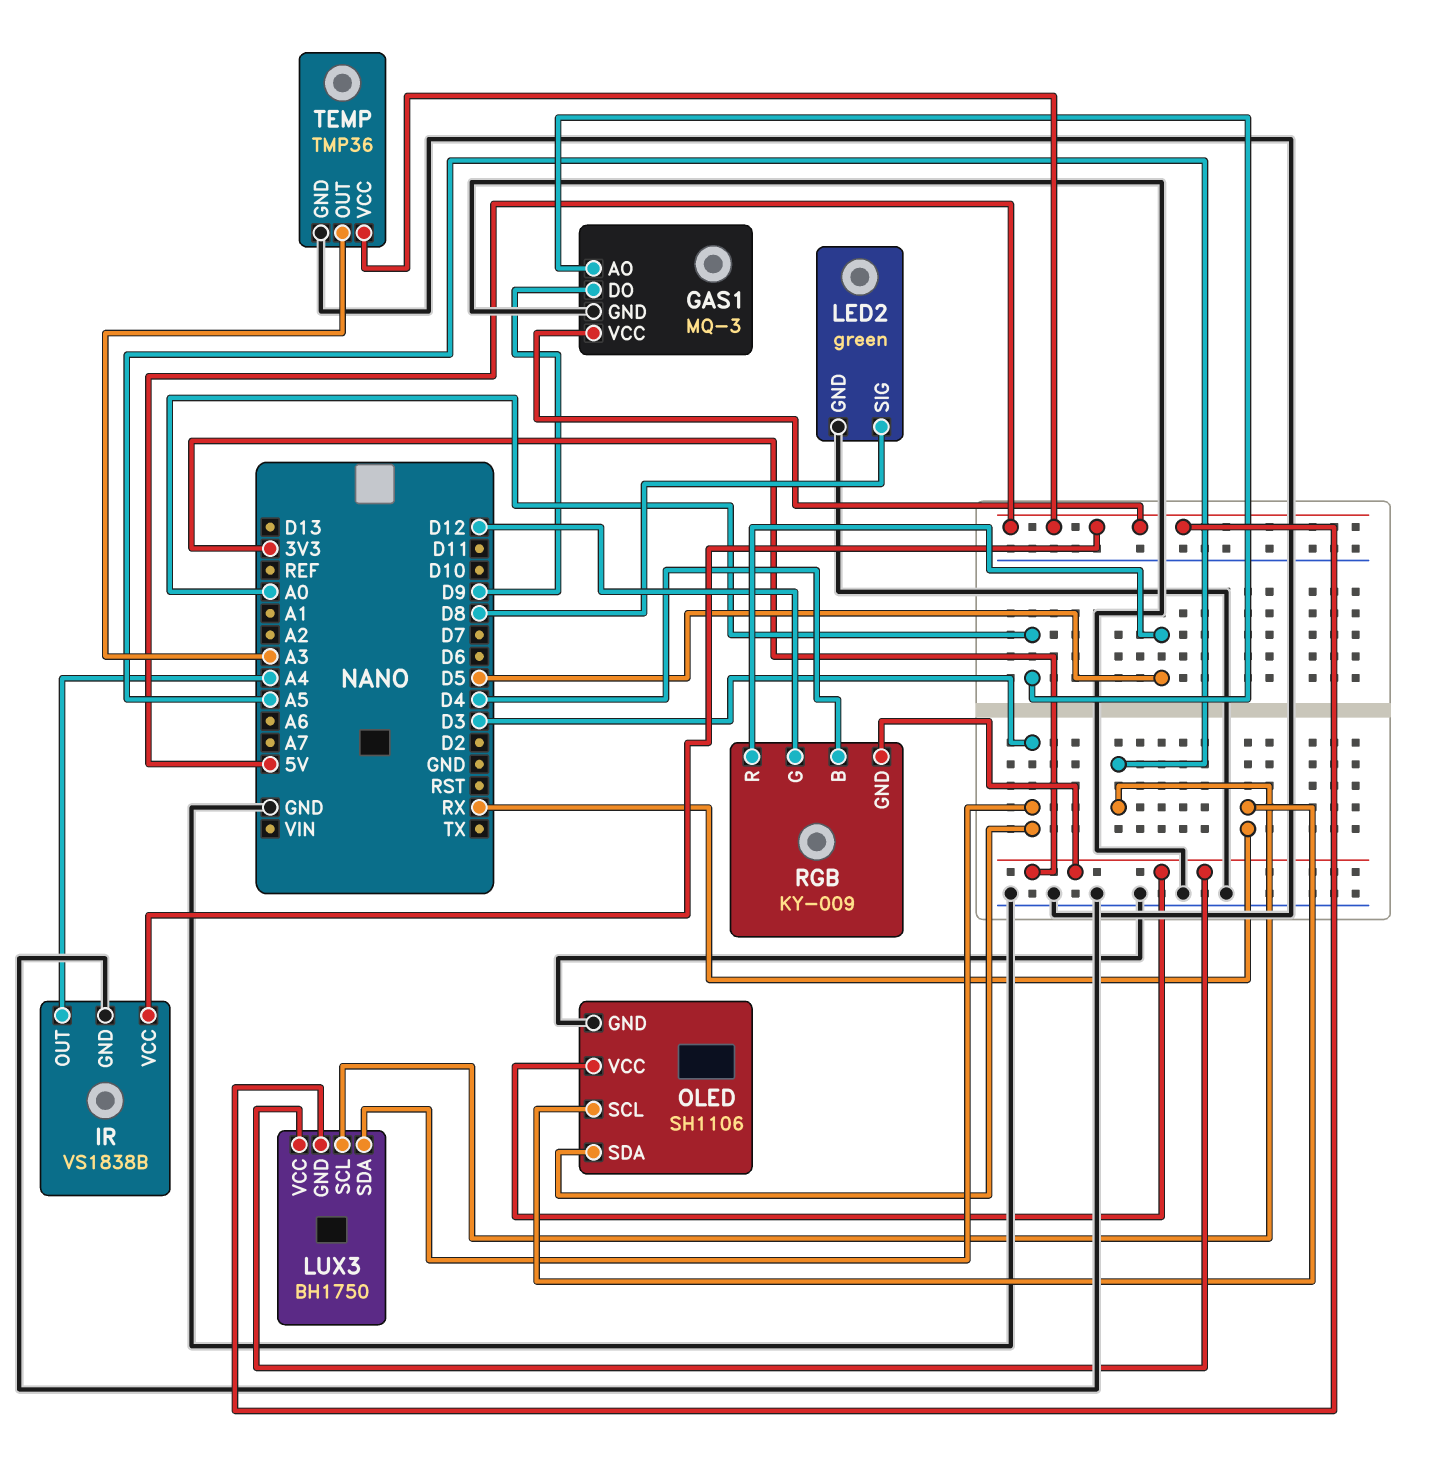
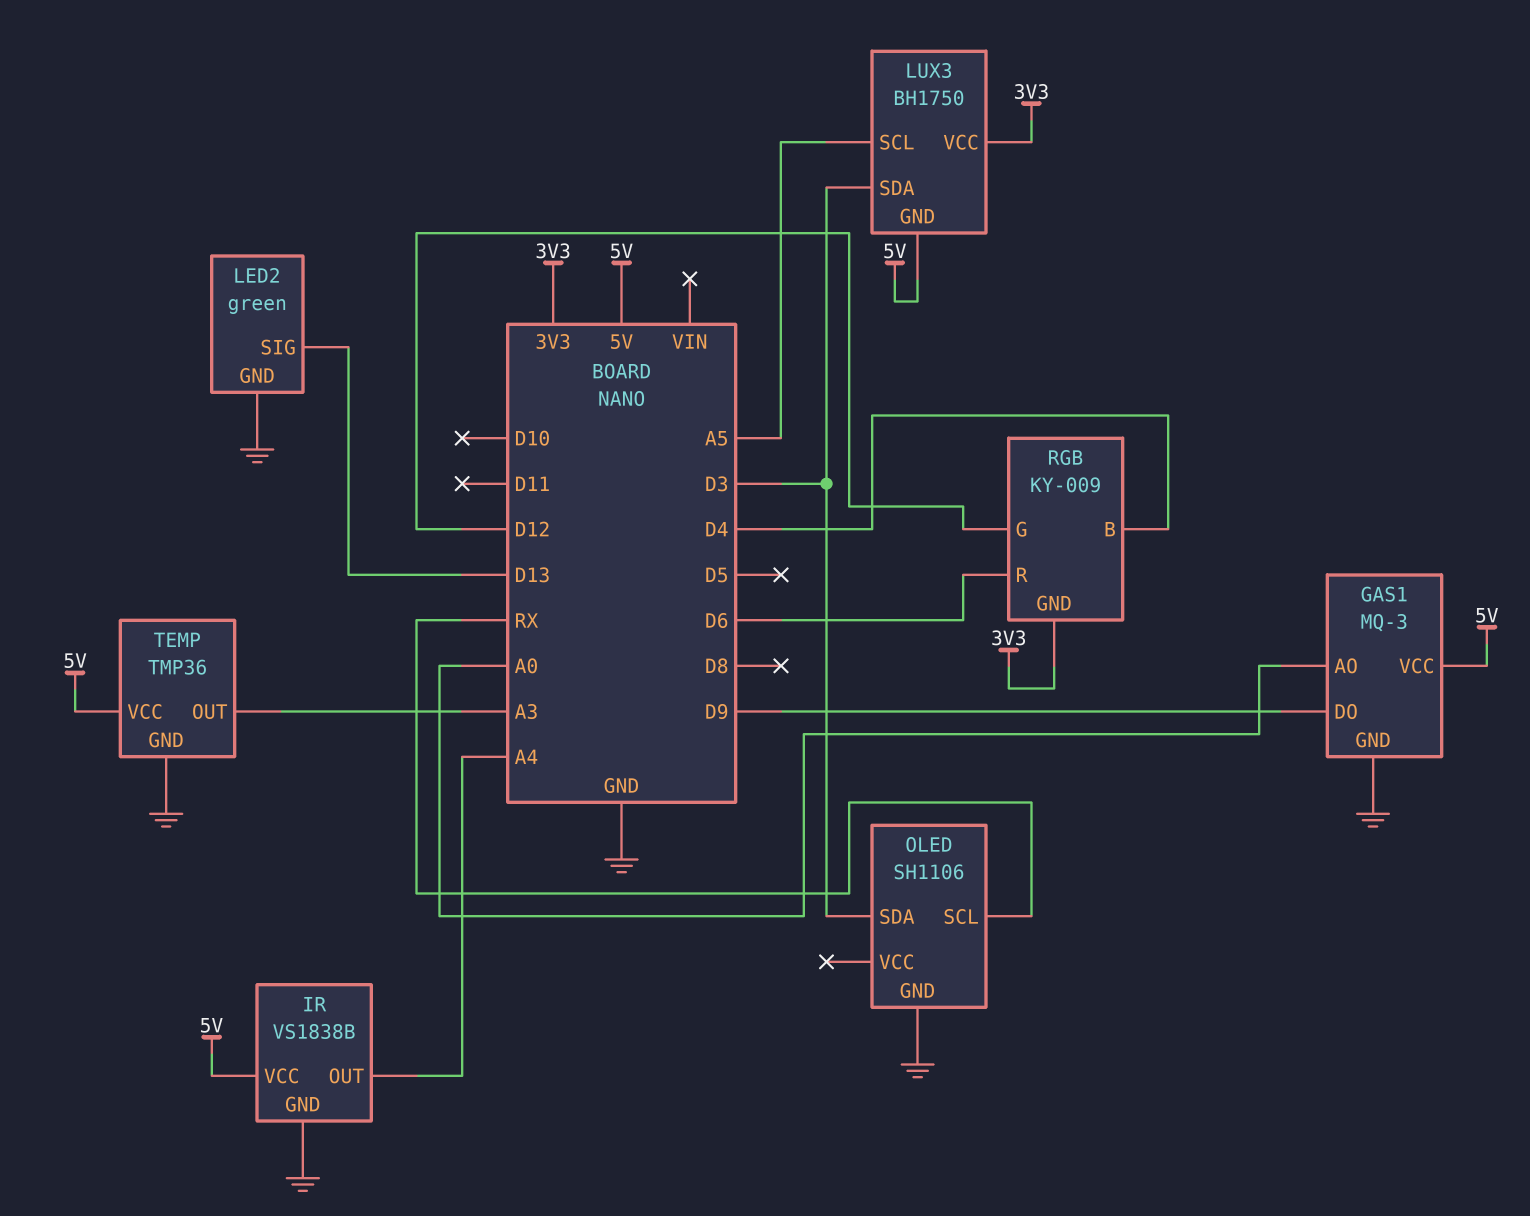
LED2 pin SIG: D8 -> D13
OLED pin VCC: 3V3 -> none
RGB pin R: D5 -> D6

